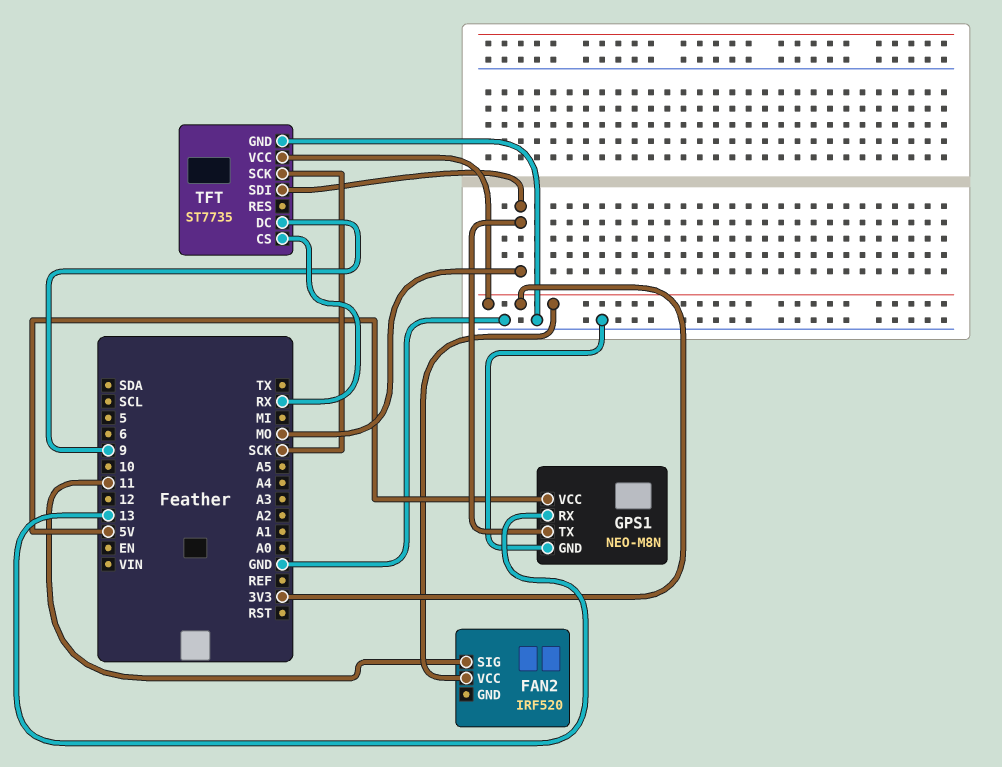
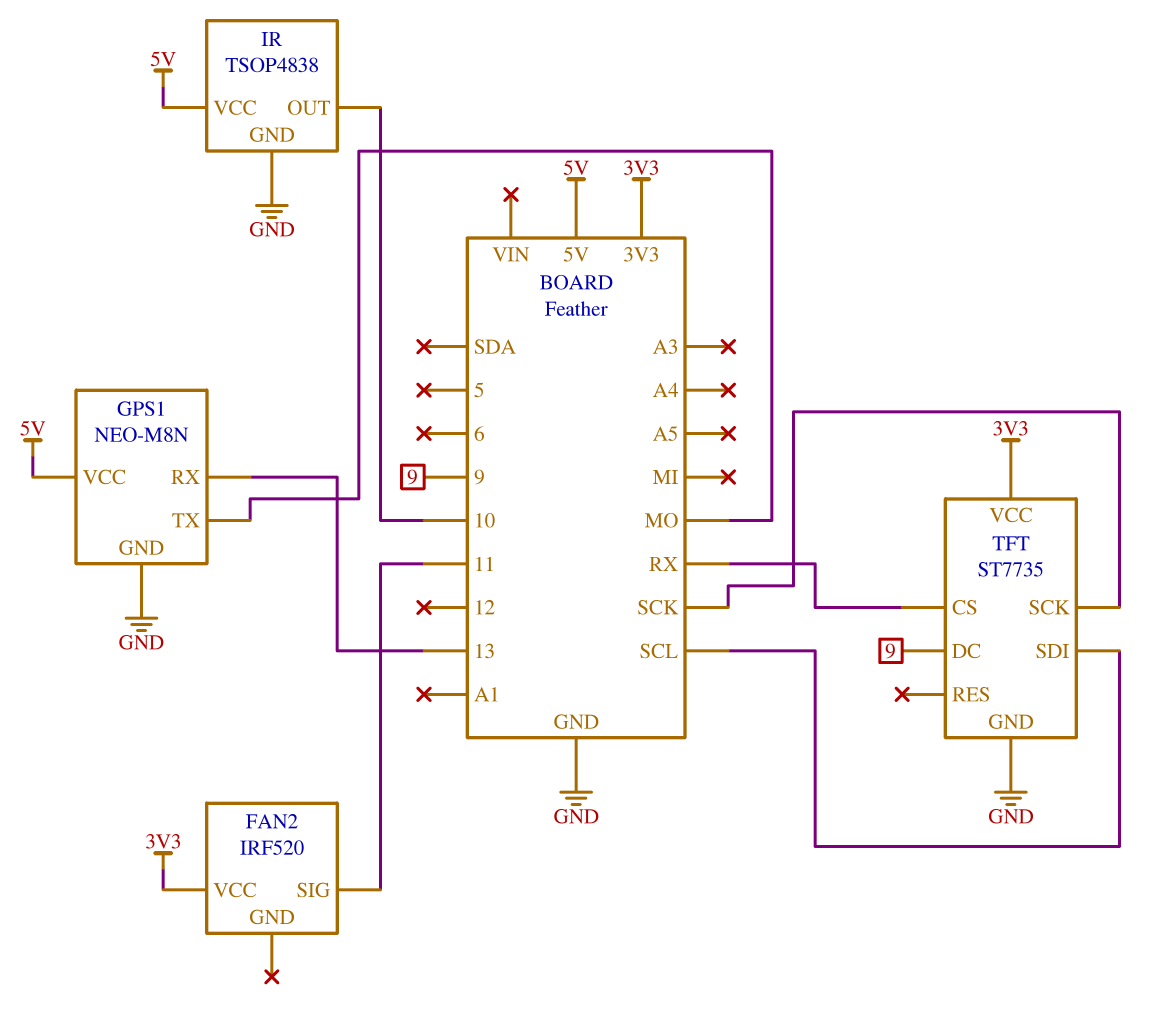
IR: none -> TSOP4838
IR pin GND: none -> GND
IR pin OUT: none -> 10
IR pin VCC: none -> 5V
TFT pin SDI: MO -> SCL

